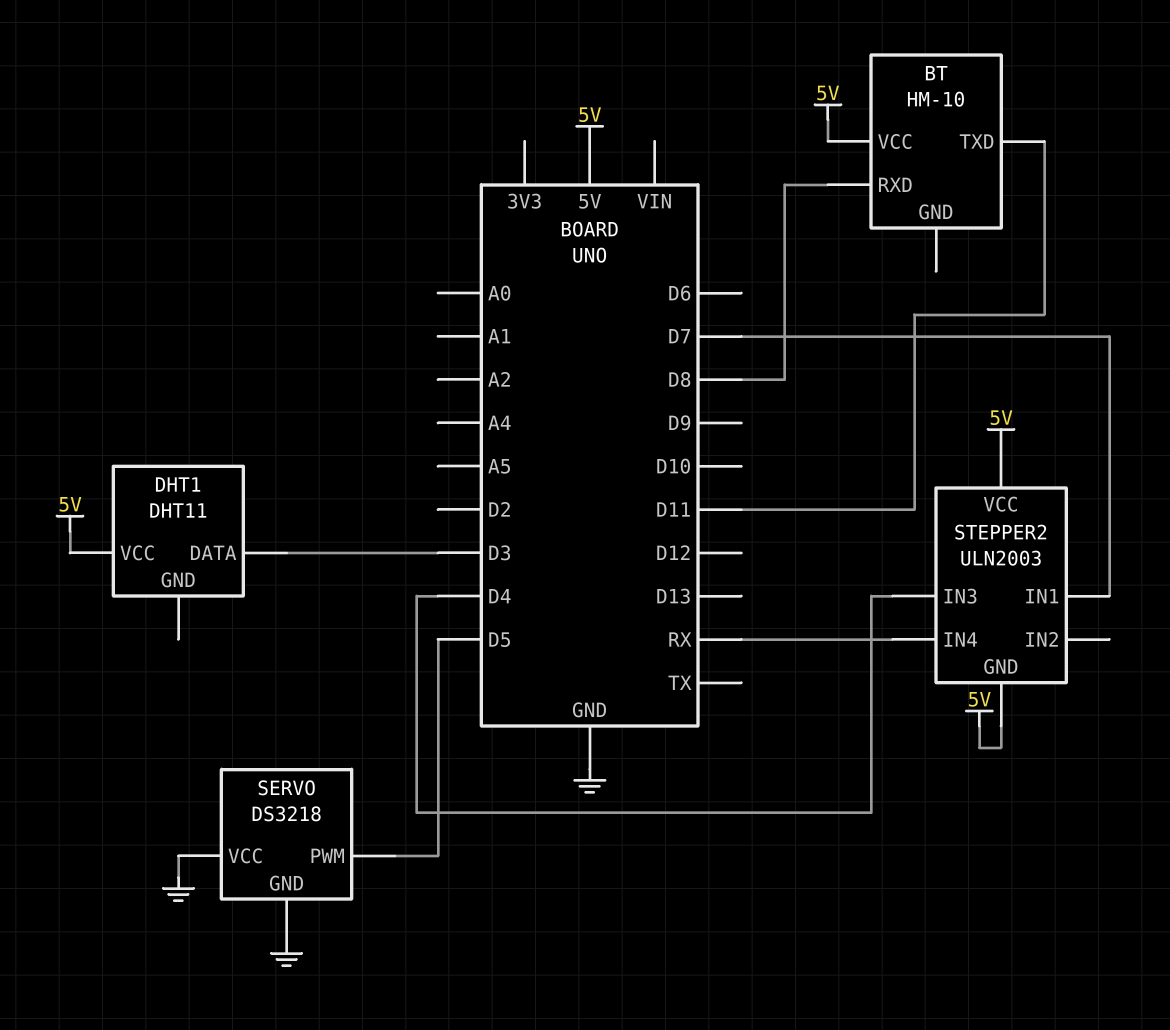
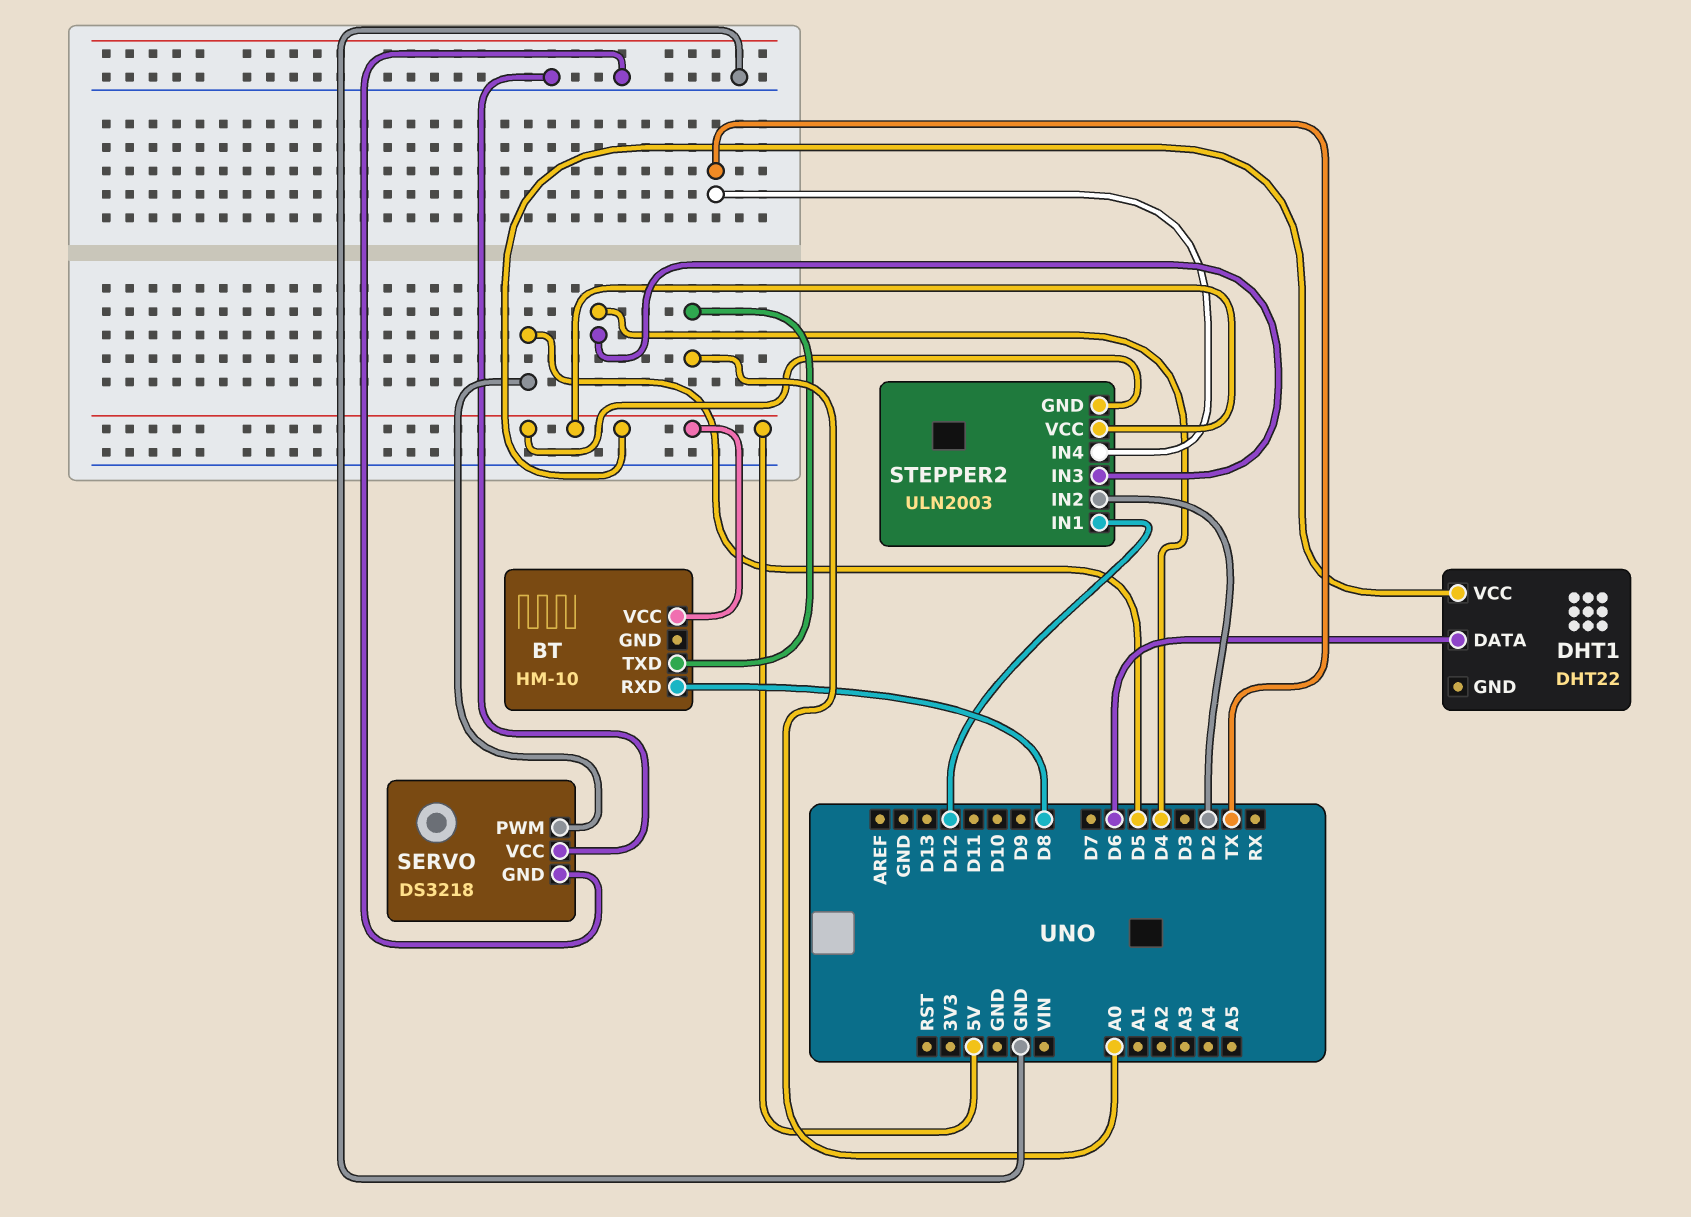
BT pin TXD: D11 -> A0
DHT1: DHT11 -> DHT22
DHT1 pin DATA: D3 -> D6
STEPPER2 pin IN1: D7 -> D12
STEPPER2 pin IN2: none -> D2
STEPPER2 pin IN4: RX -> TX

